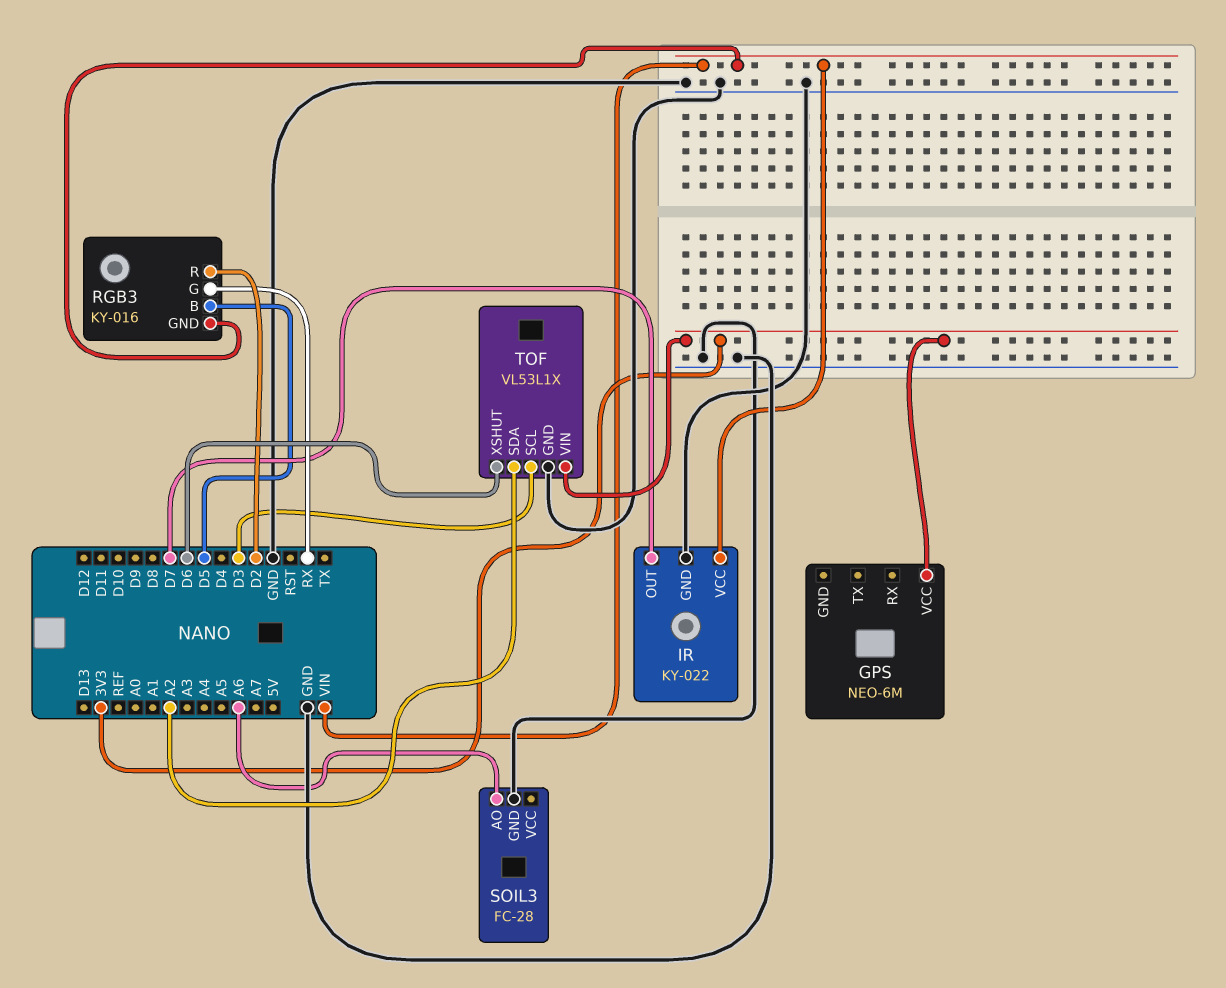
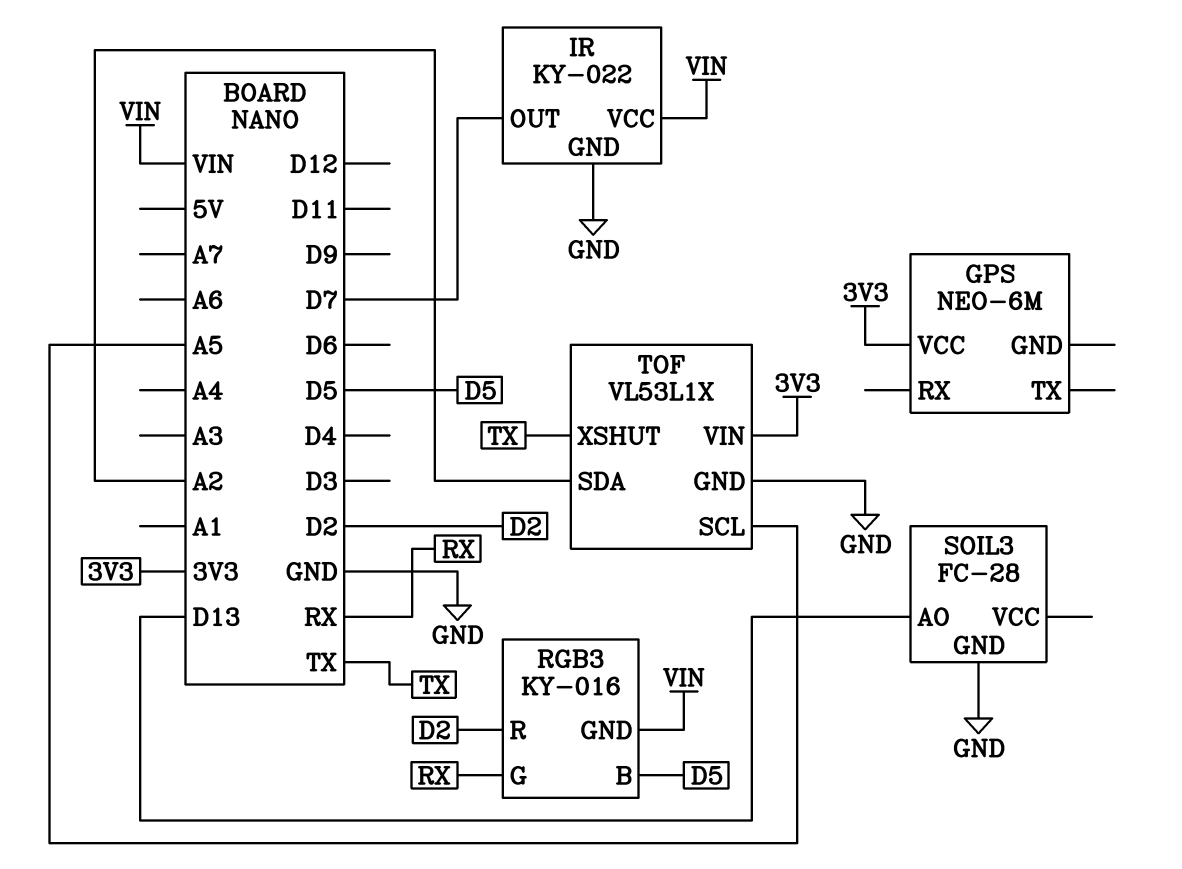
SOIL3 pin AO: A6 -> D13
TOF pin SCL: D3 -> A5
TOF pin XSHUT: D6 -> TX

